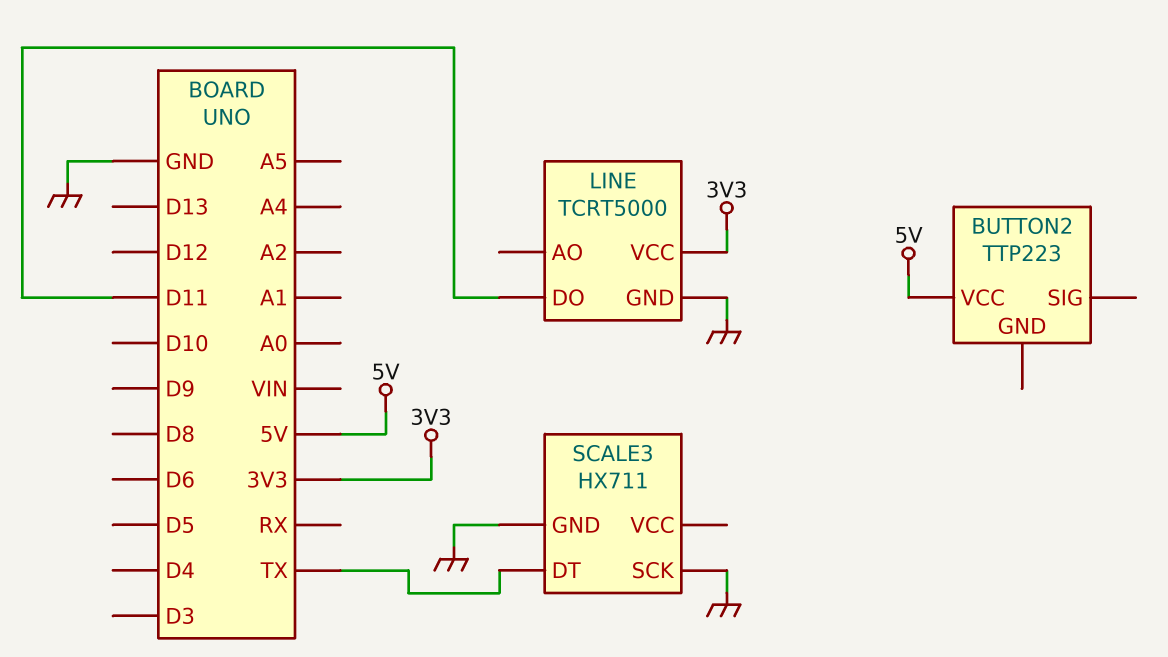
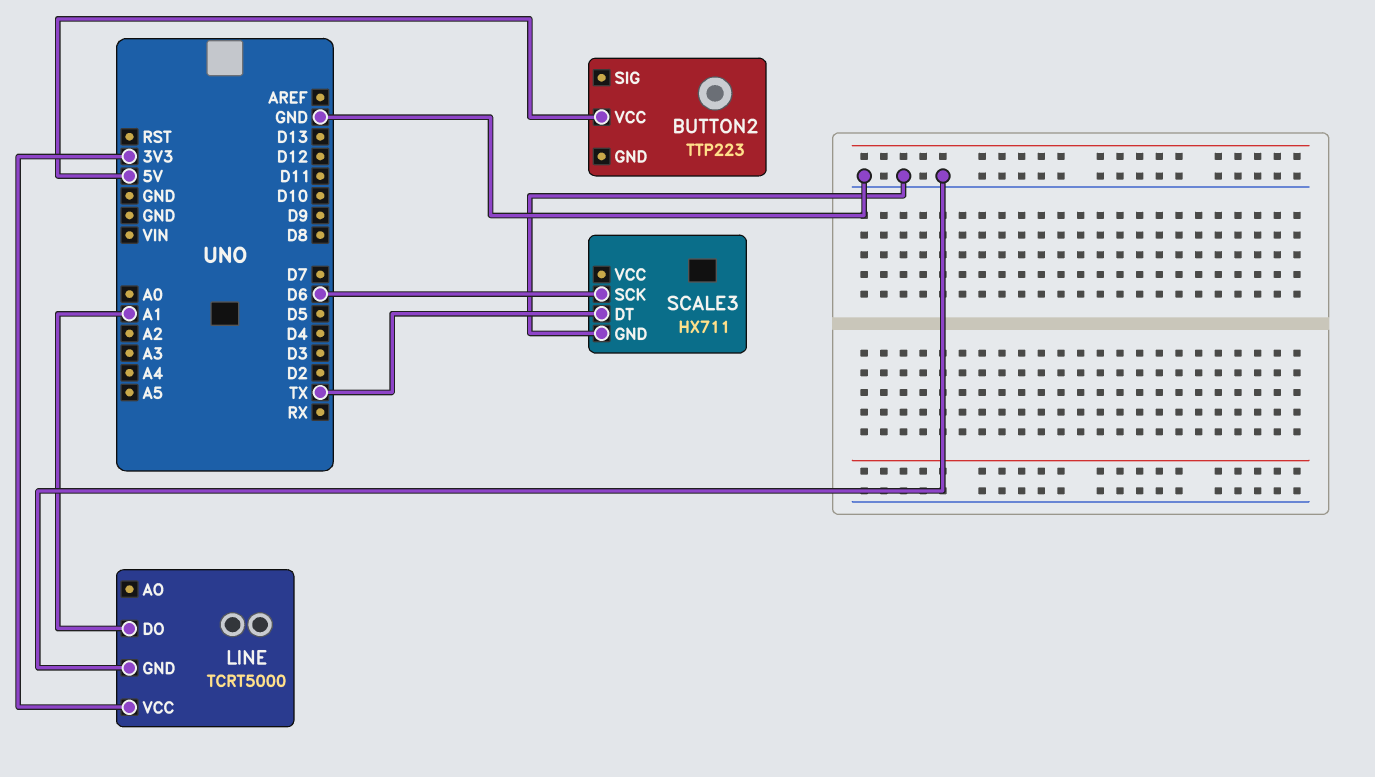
LINE pin DO: D11 -> A1
SCALE3 pin SCK: GND -> D6

